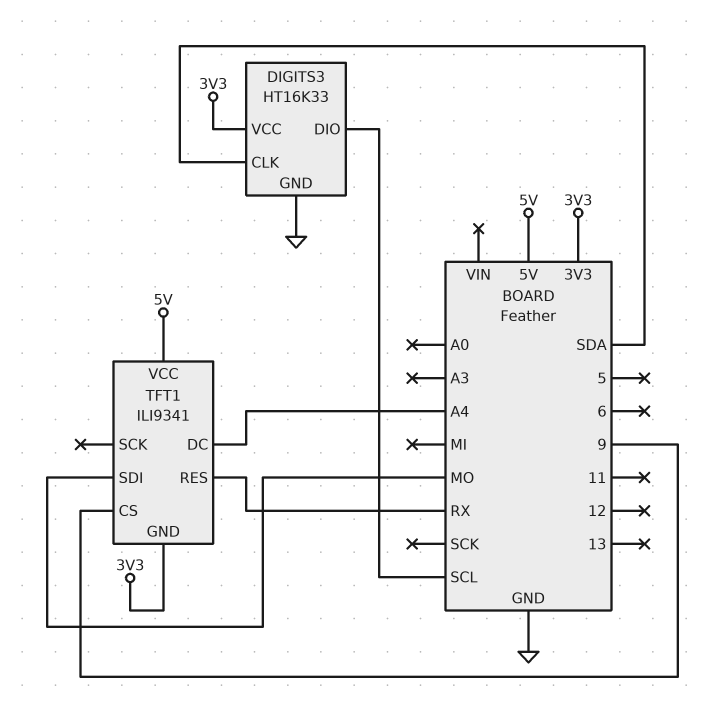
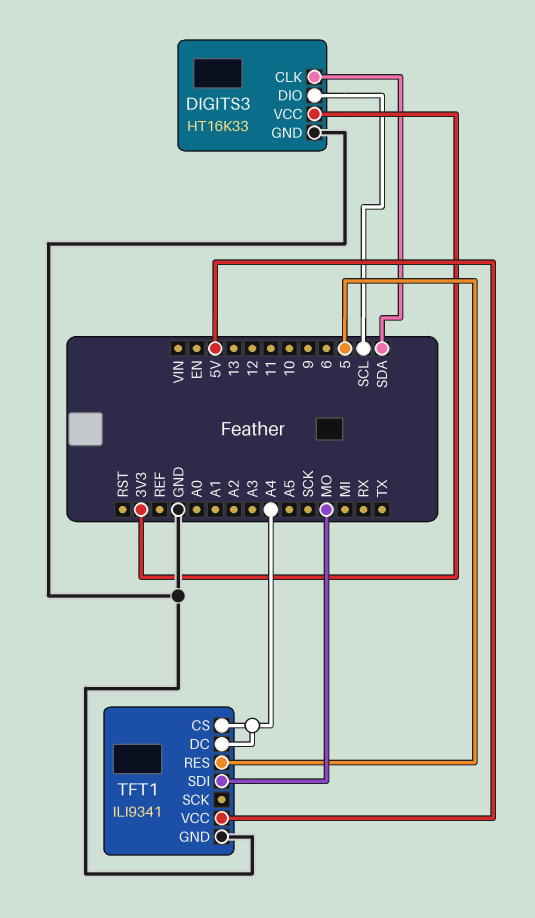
TFT1 pin CS: 9 -> A4
TFT1 pin GND: 3V3 -> GND
TFT1 pin RES: RX -> 5

